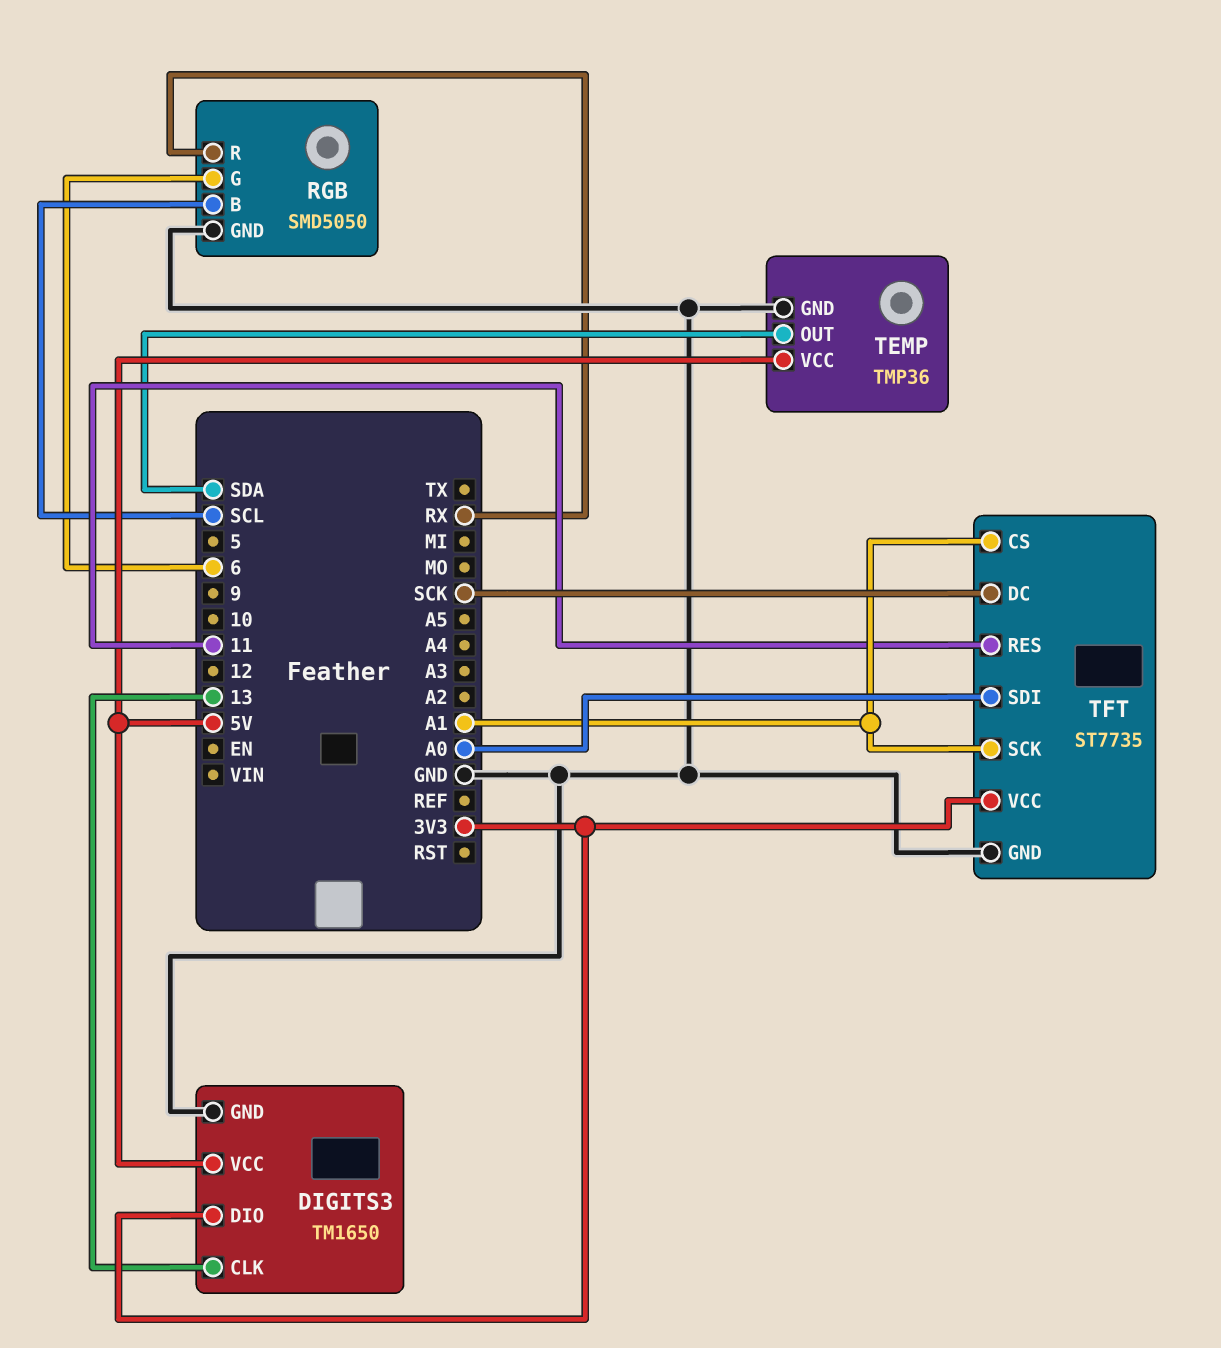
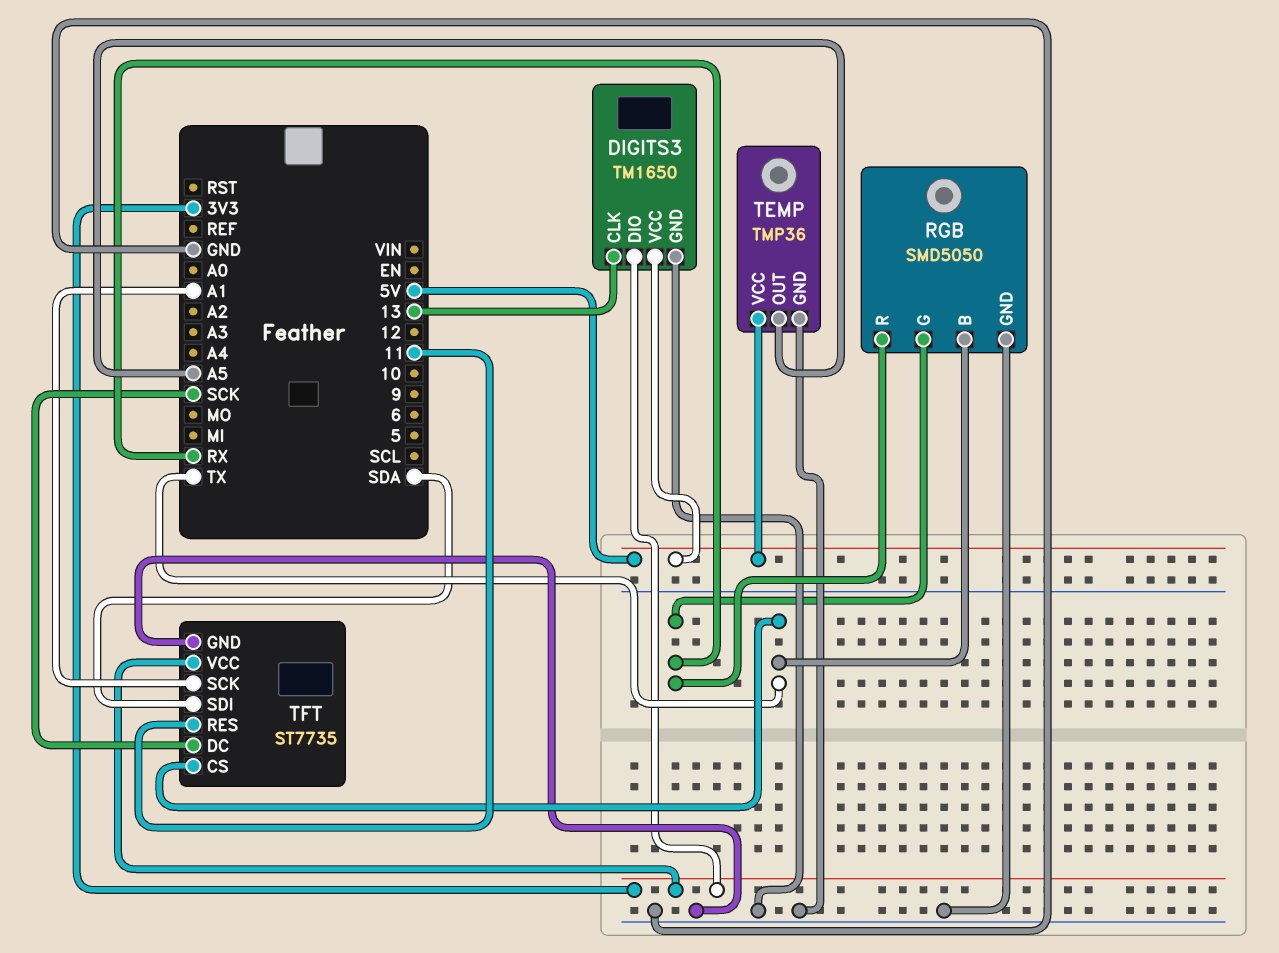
RGB pin B: SCL -> TX
RGB pin G: 6 -> RX
TEMP pin OUT: SDA -> A5
TFT pin CS: A1 -> TX
TFT pin SDI: A0 -> SDA

